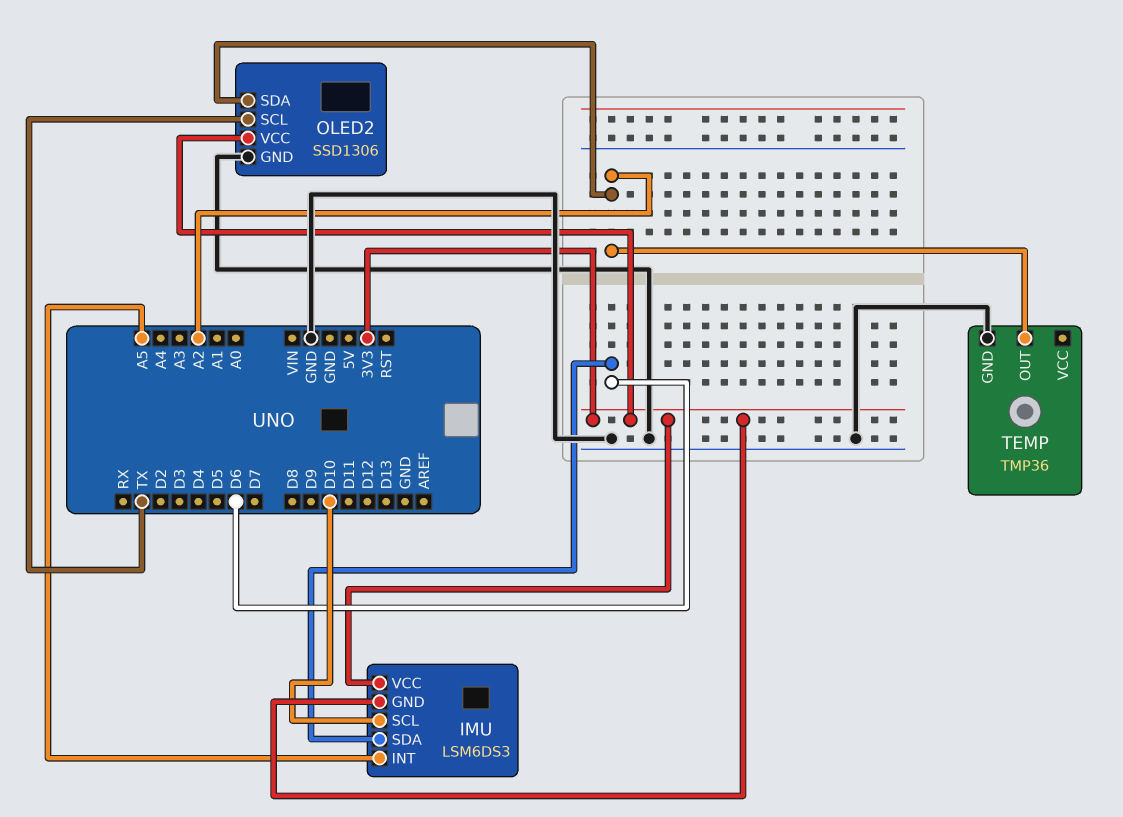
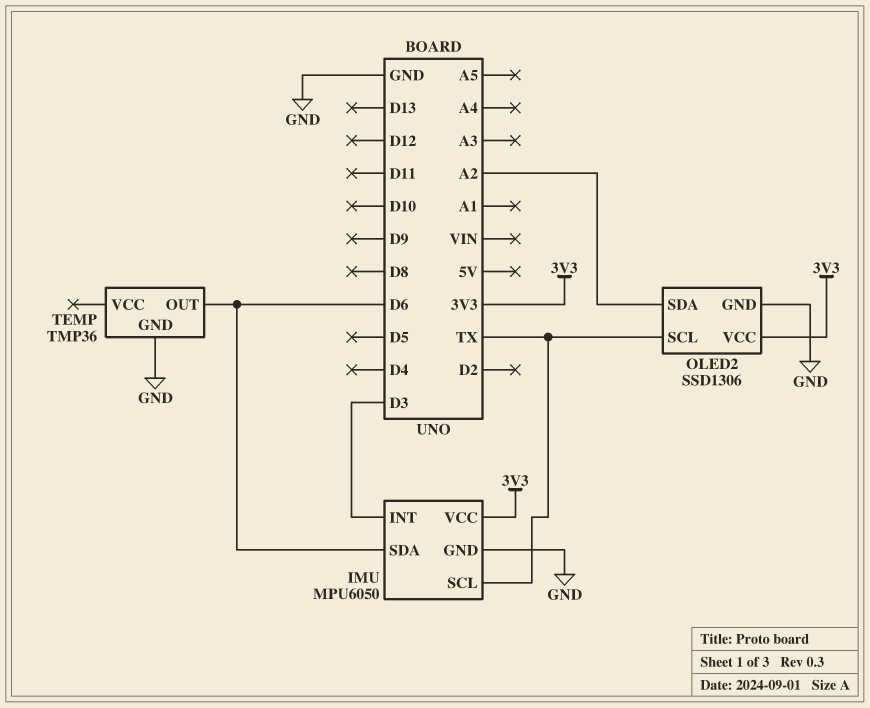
IMU: LSM6DS3 -> MPU6050
IMU pin GND: 3V3 -> GND
IMU pin INT: A5 -> D3
IMU pin SCL: D10 -> TX
TEMP pin OUT: A2 -> D6

